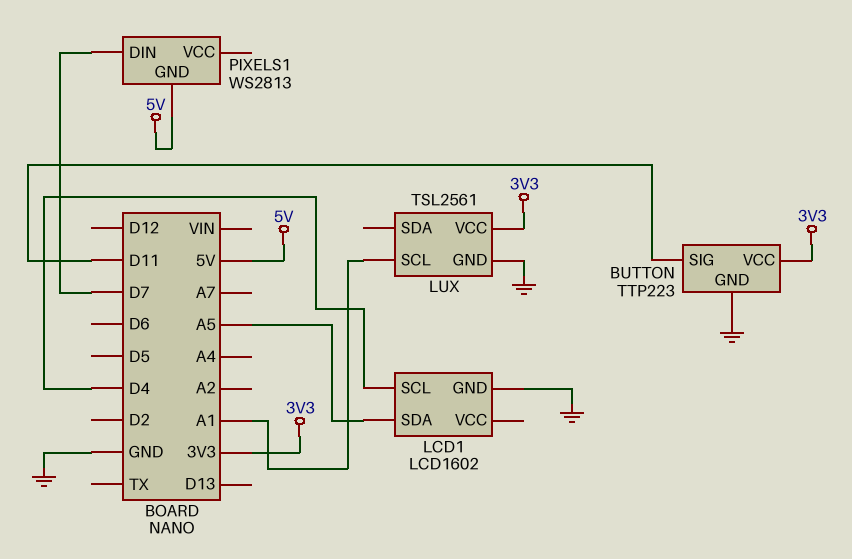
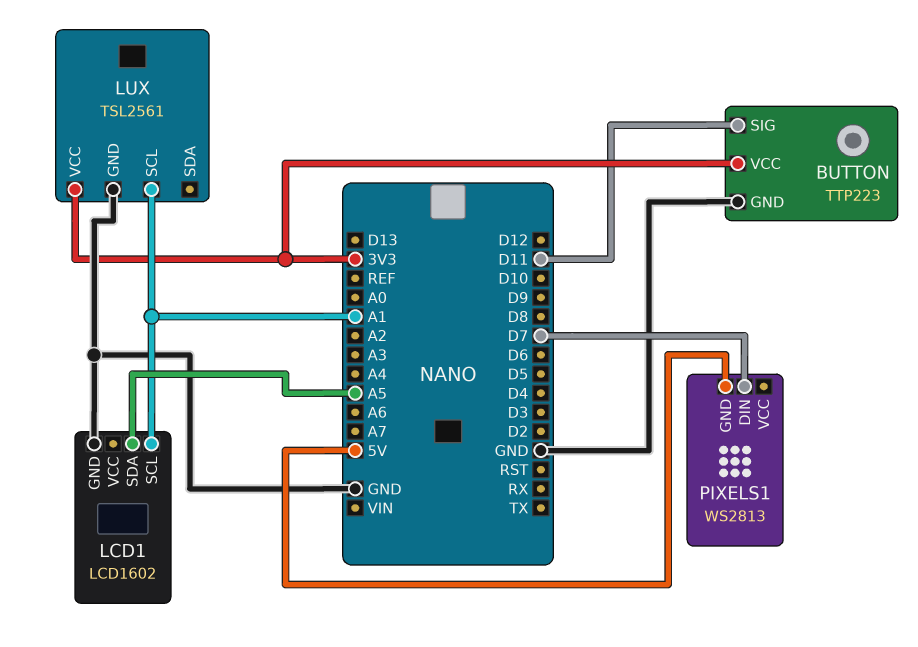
LCD1 pin SCL: D4 -> A1

